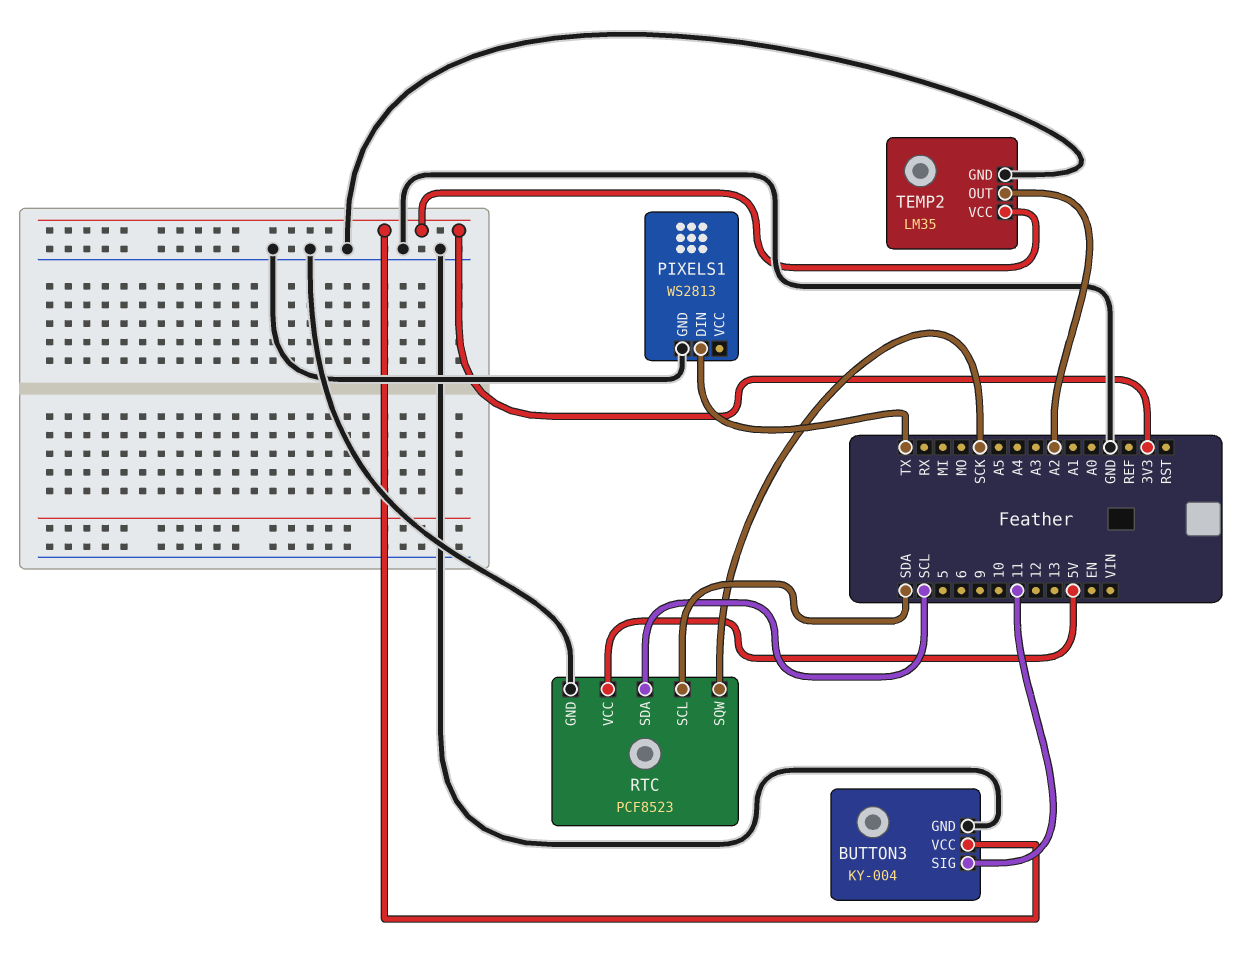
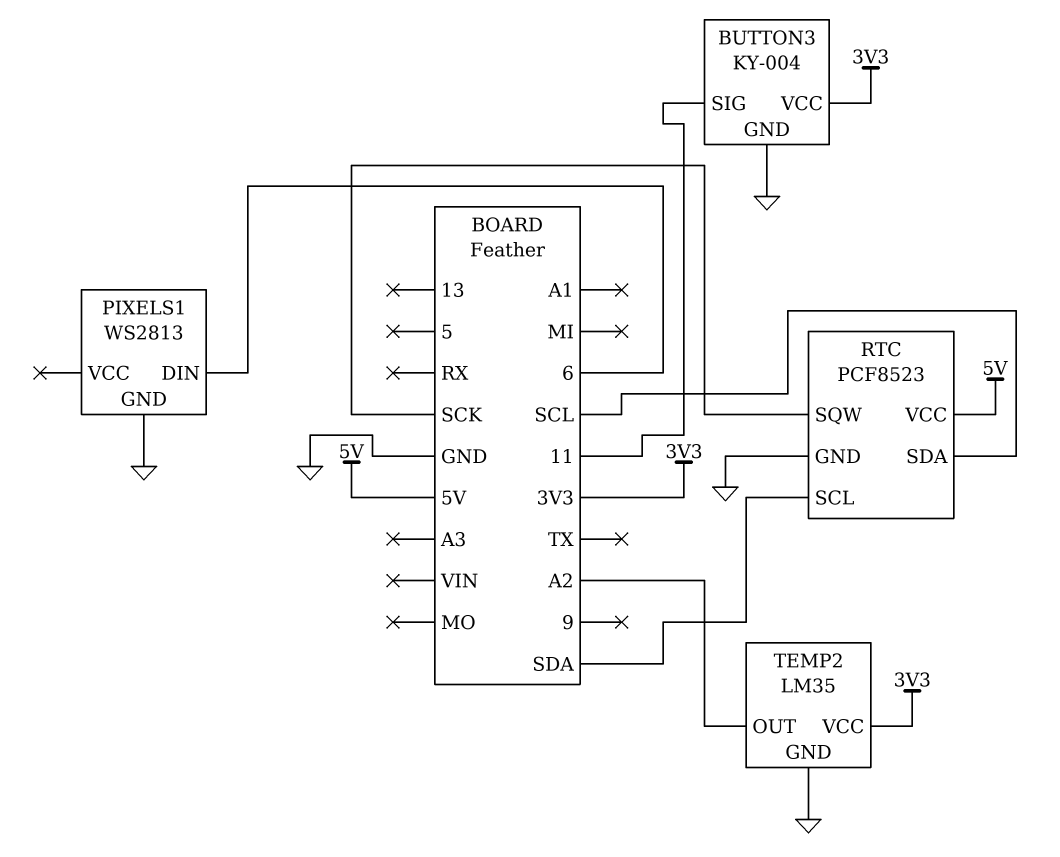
PIXELS1 pin DIN: TX -> 6

